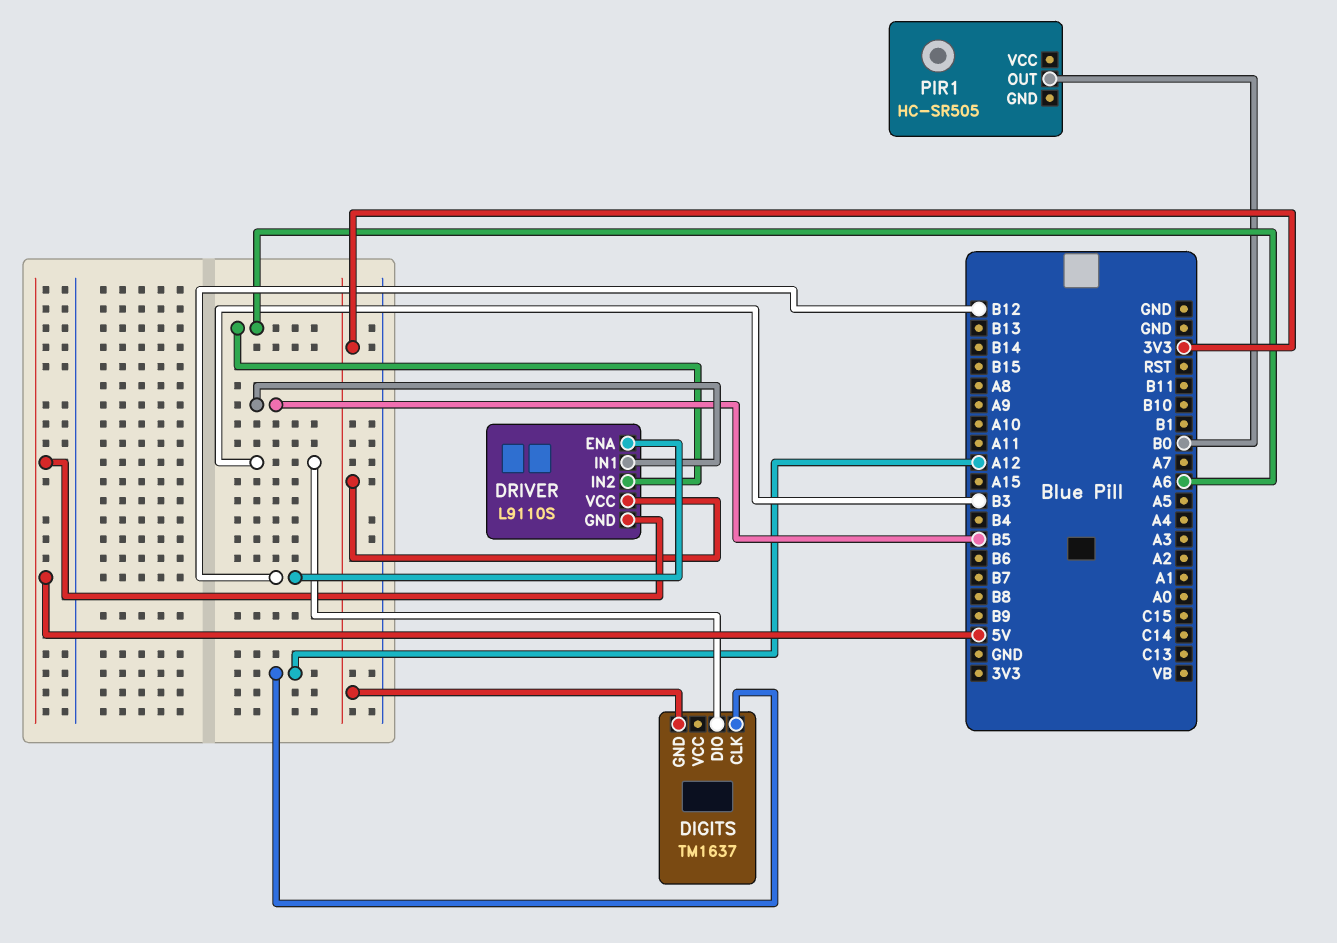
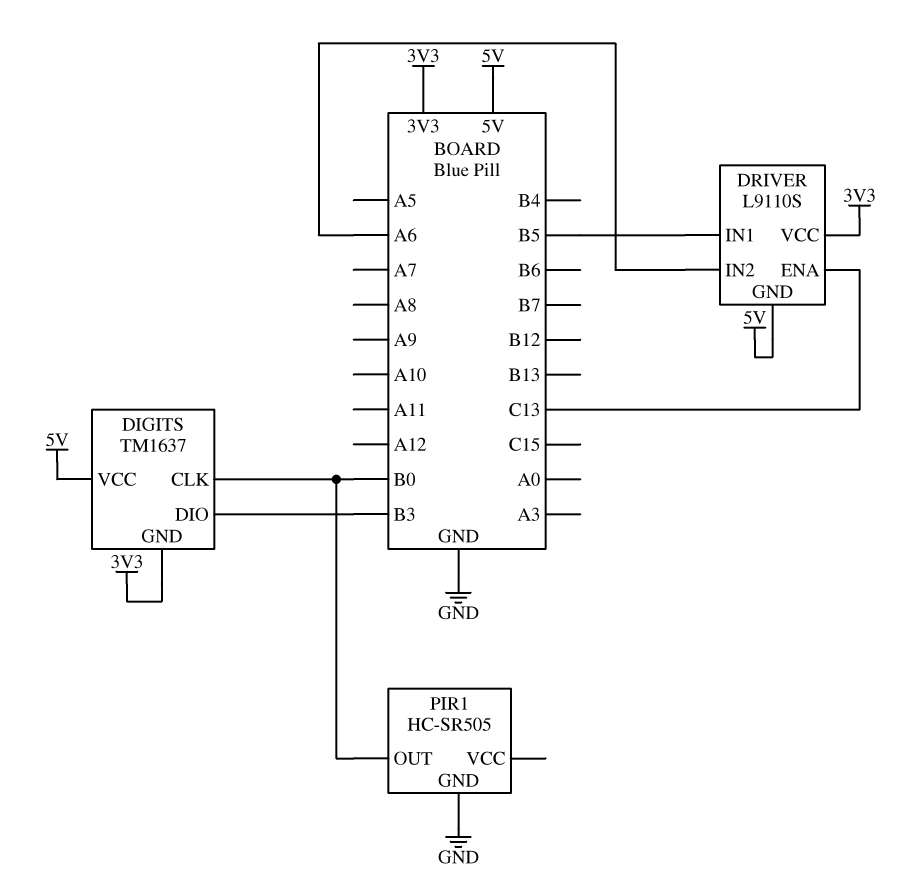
DIGITS pin CLK: A12 -> B0
DIGITS pin VCC: none -> 5V
DRIVER pin ENA: B12 -> C13
PIR1 pin GND: none -> GND

